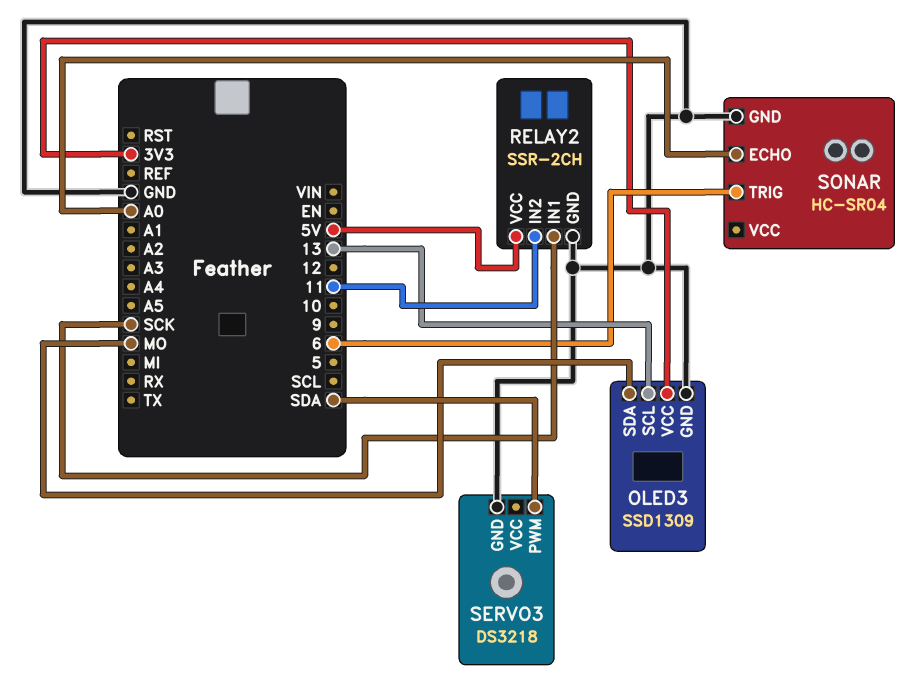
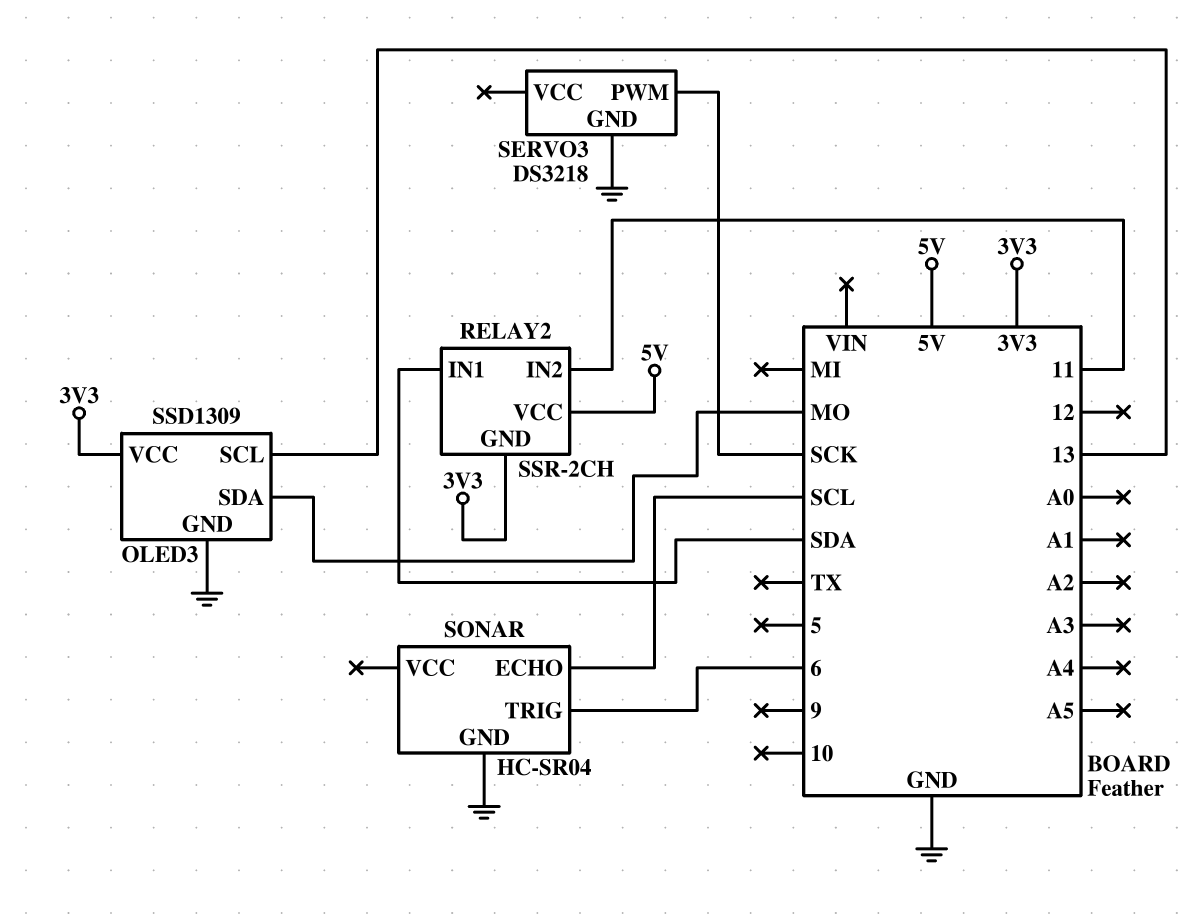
RELAY2 pin GND: GND -> 3V3
RELAY2 pin IN1: SCK -> SDA
SERVO3 pin PWM: SDA -> SCK
SONAR pin ECHO: A0 -> SCL

